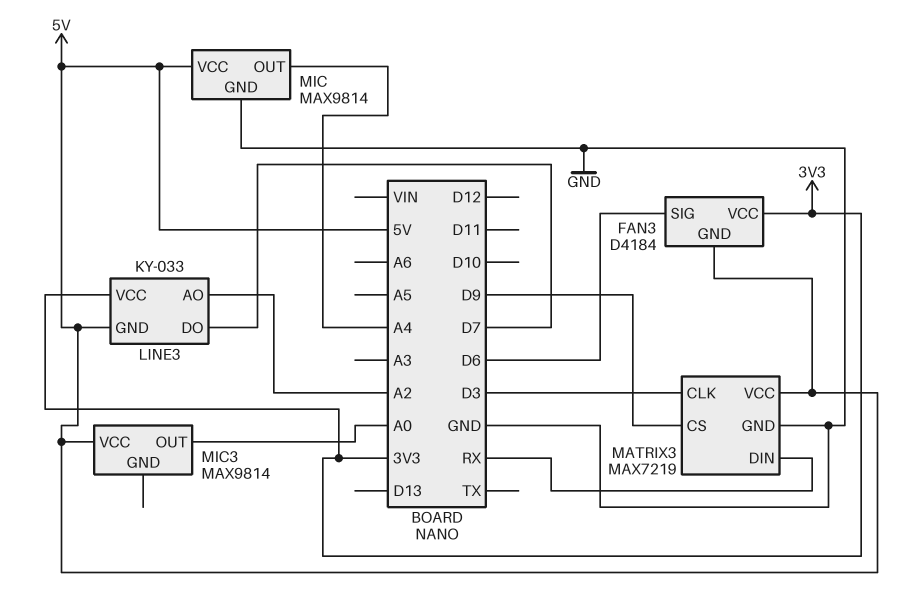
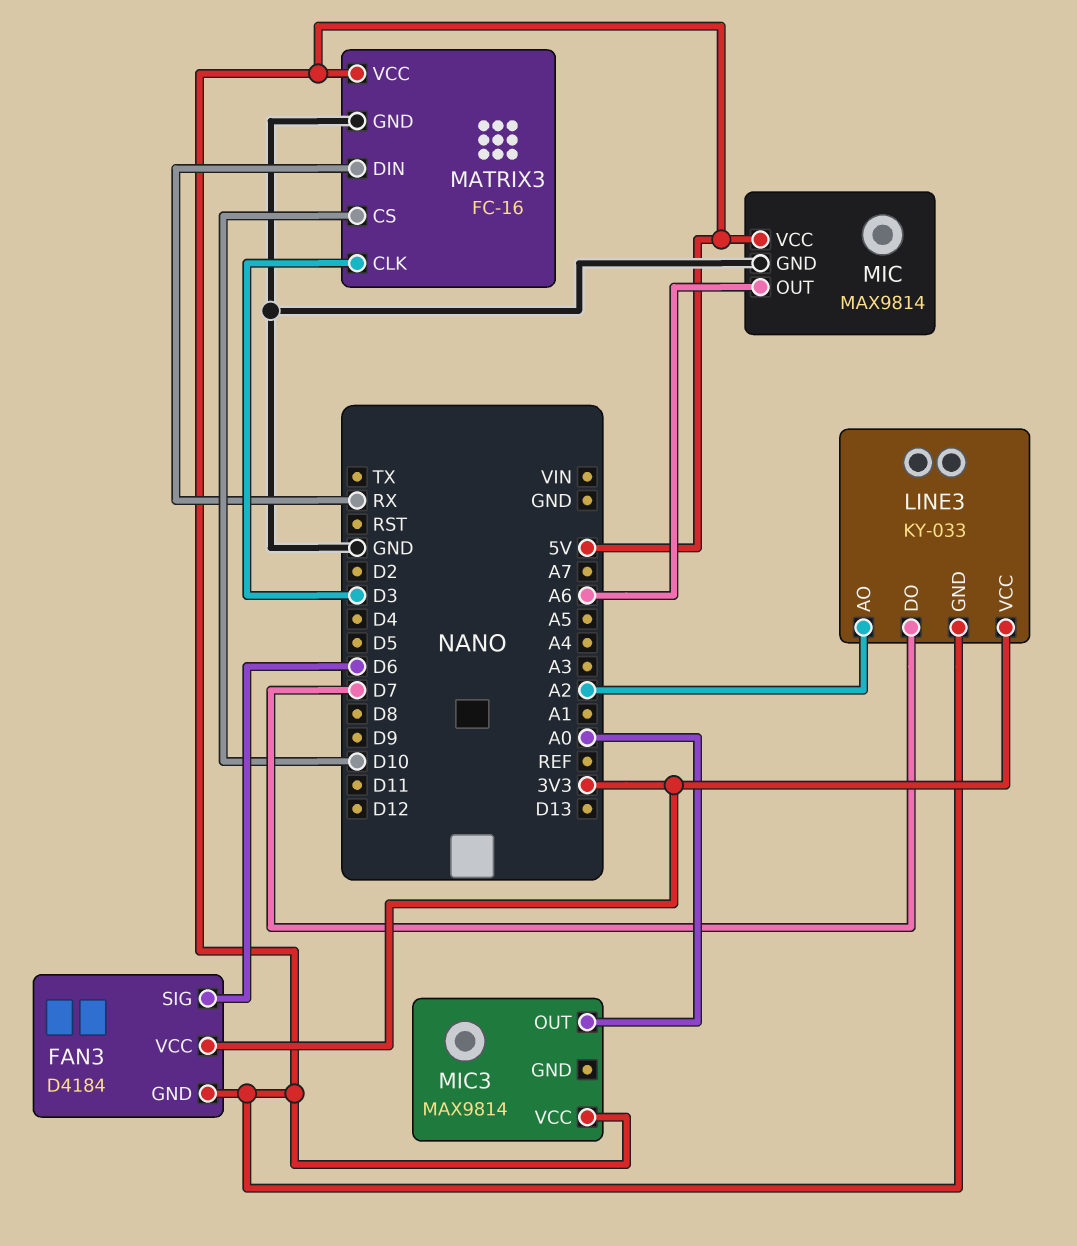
MATRIX3: MAX7219 -> FC-16
MATRIX3 pin CS: D9 -> D10
MIC pin OUT: A4 -> A6

